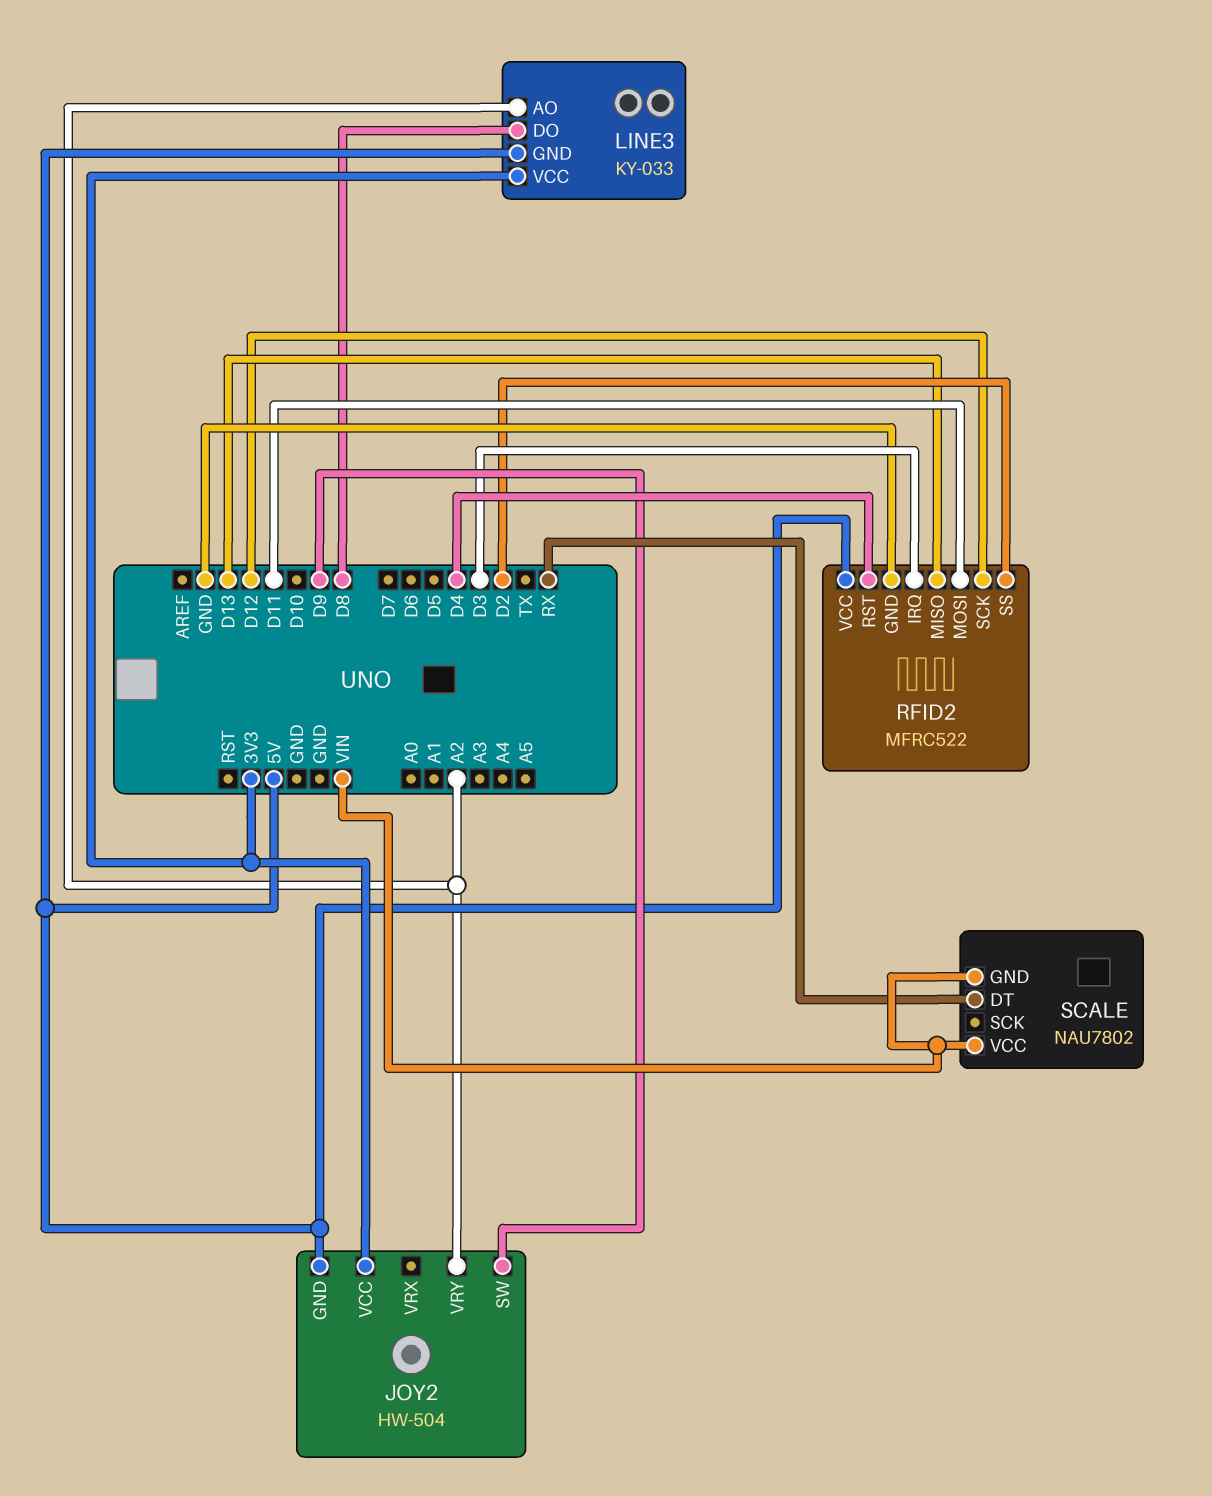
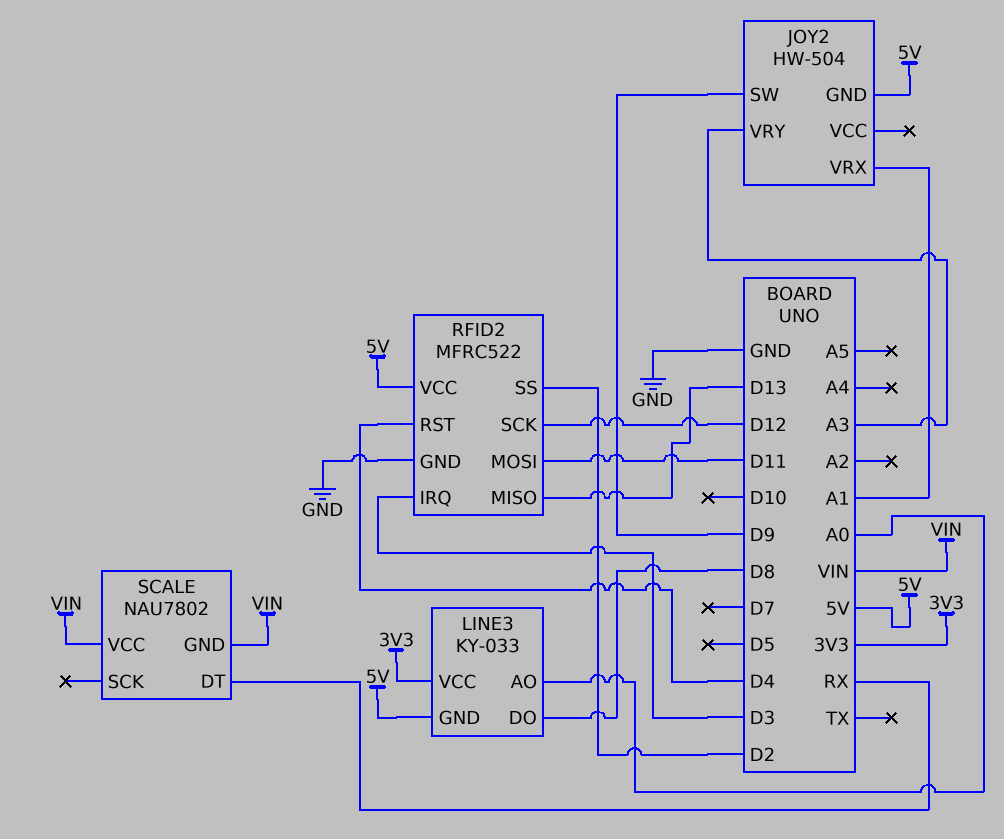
JOY2 pin VCC: 3V3 -> none
JOY2 pin VRX: none -> A1
JOY2 pin VRY: A2 -> A3
LINE3 pin AO: A2 -> A0

